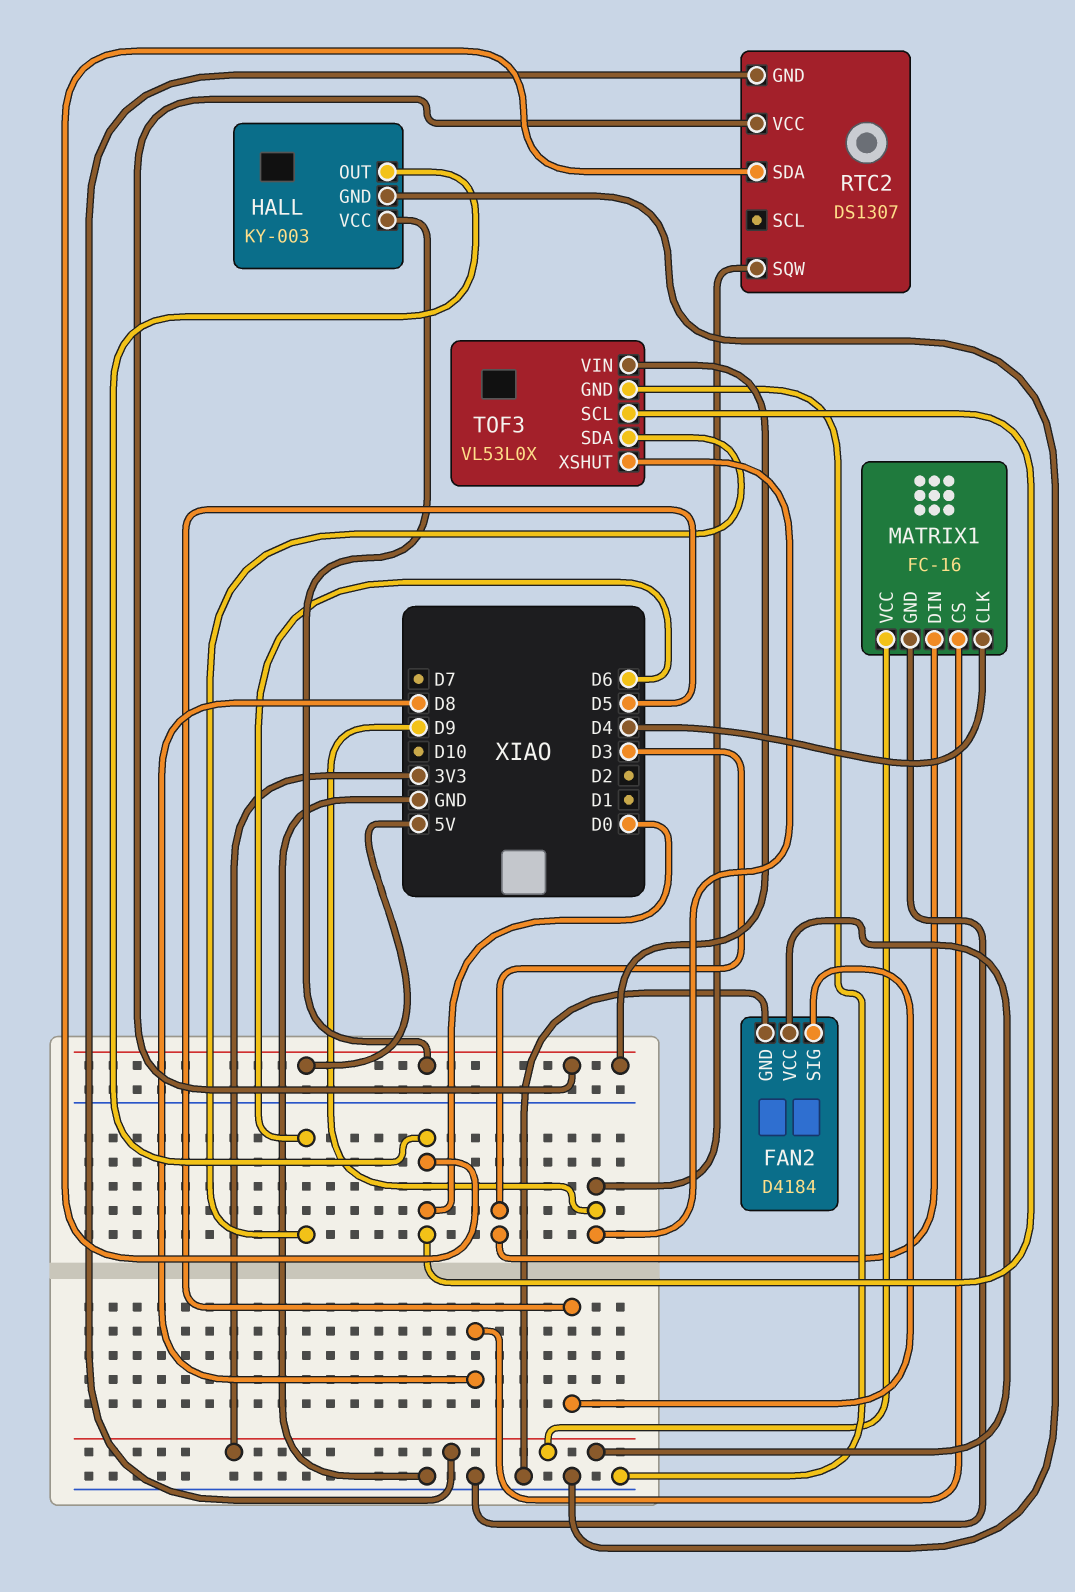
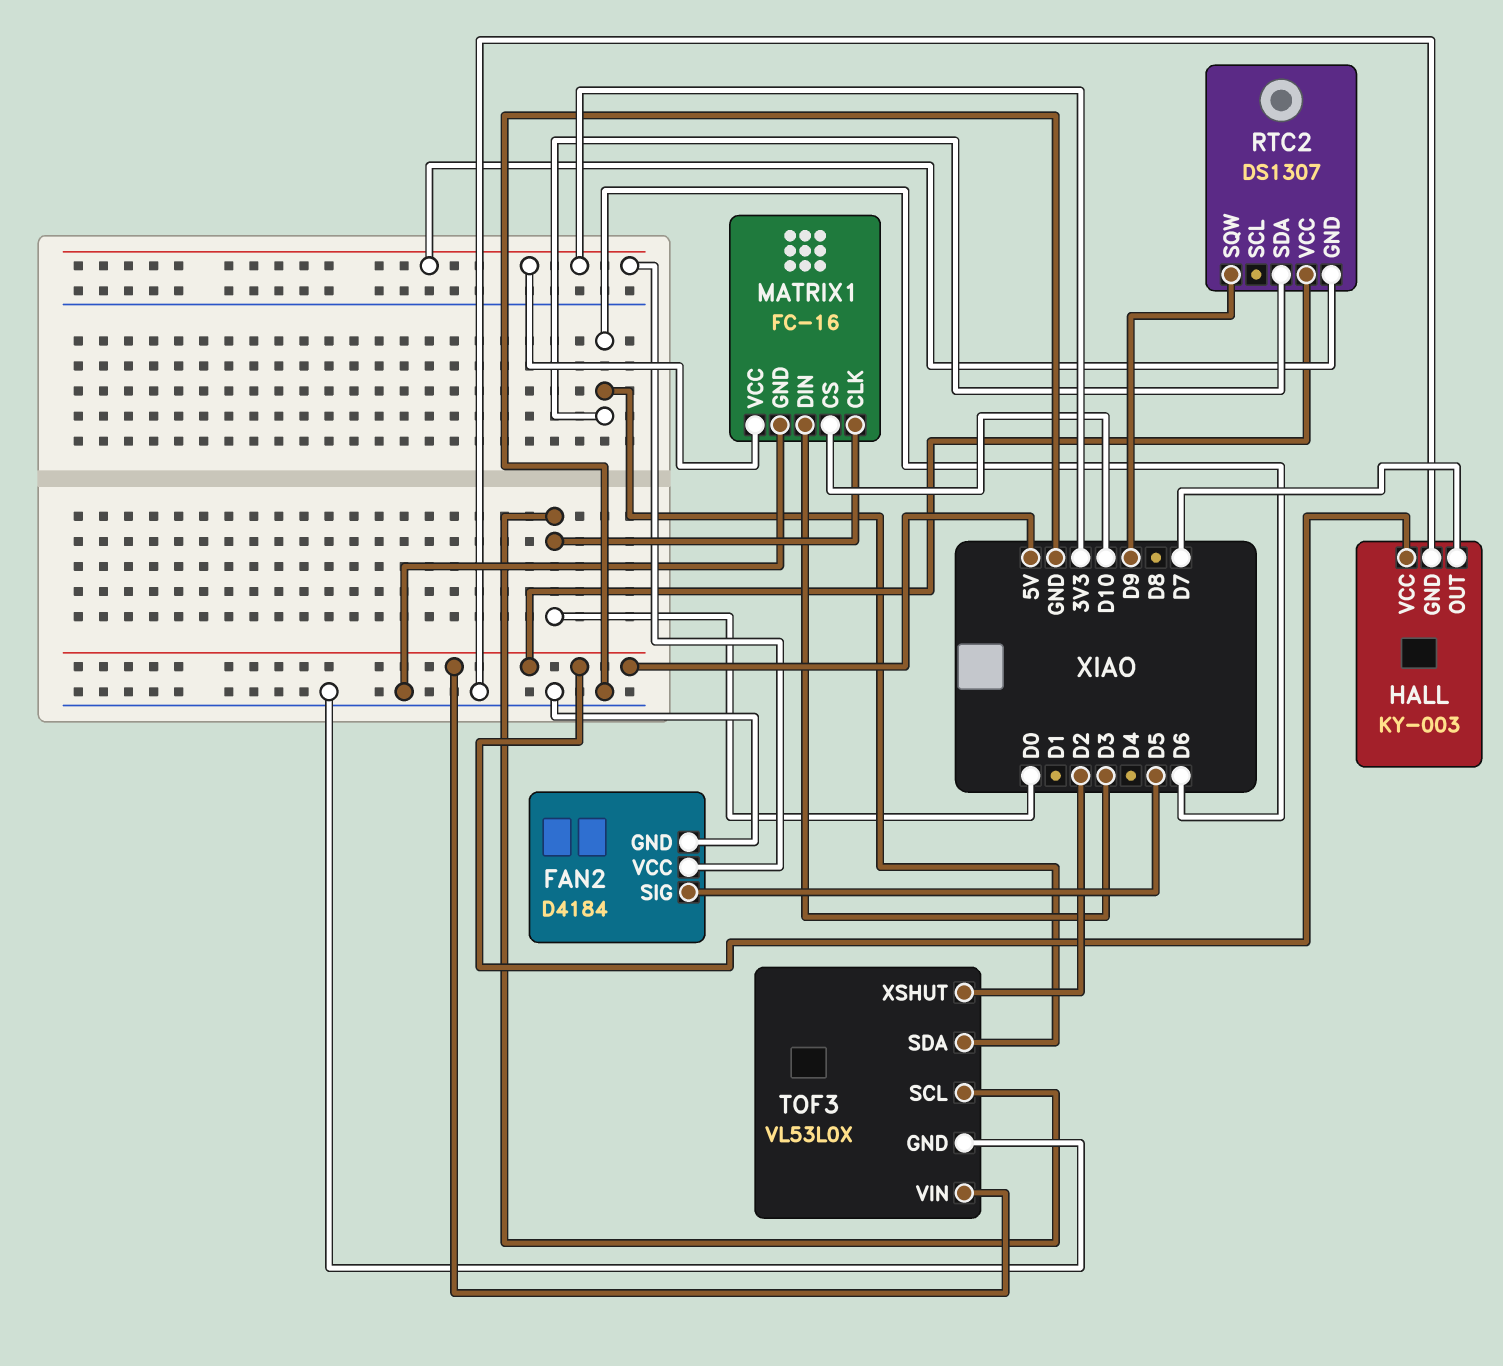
HALL pin OUT: D0 -> D7
MATRIX1 pin CLK: D4 -> D0
MATRIX1 pin CS: D8 -> D10
RTC2 pin SDA: D0 -> D6
TOF3 pin XSHUT: D9 -> D2

